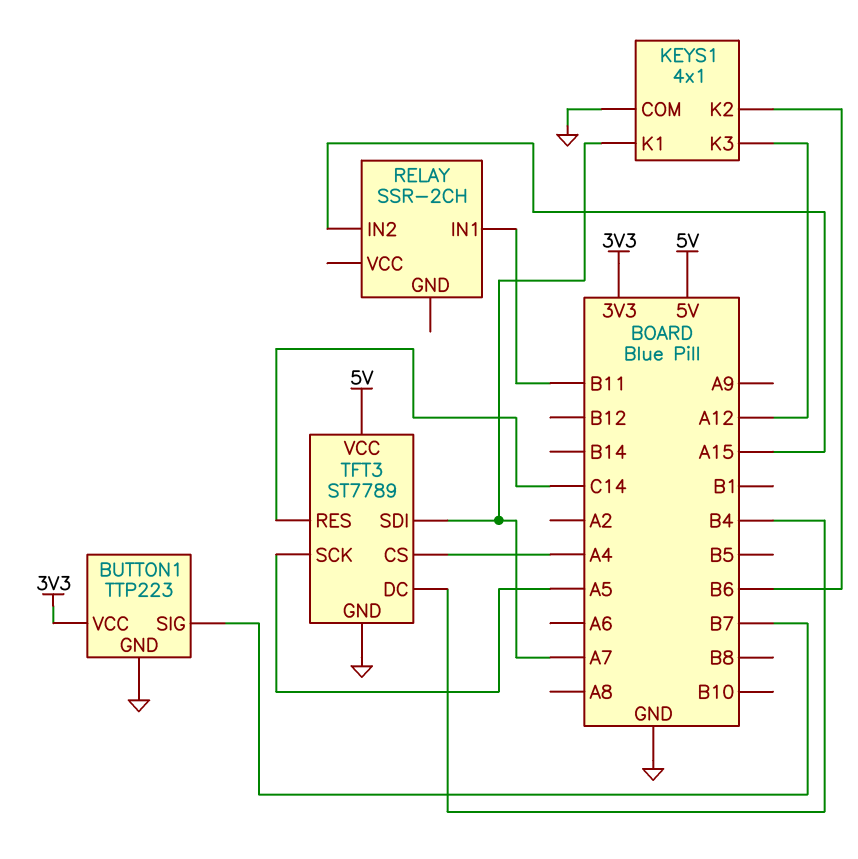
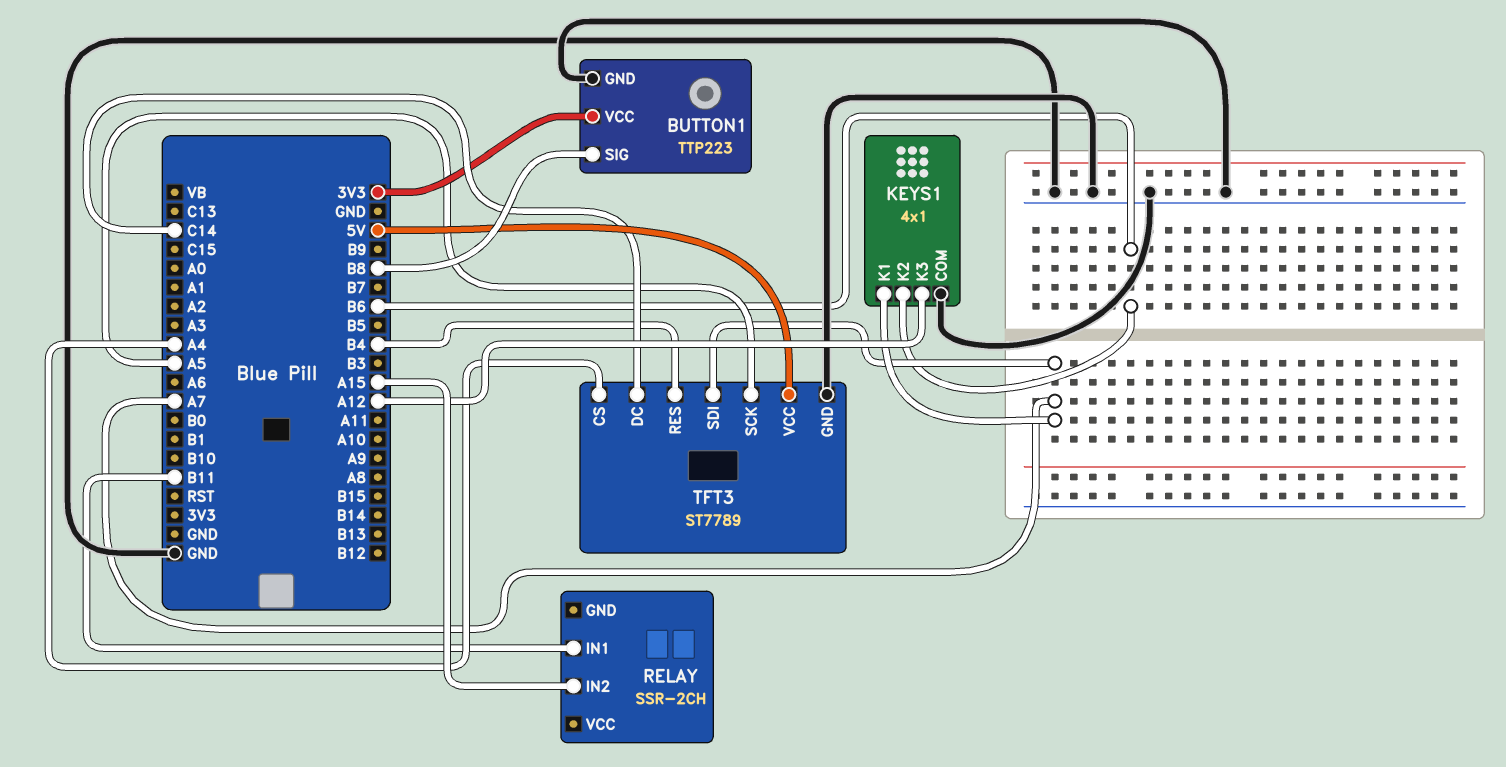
BUTTON1 pin SIG: B7 -> B8
TFT3 pin DC: B4 -> C14
TFT3 pin RES: C14 -> B4

